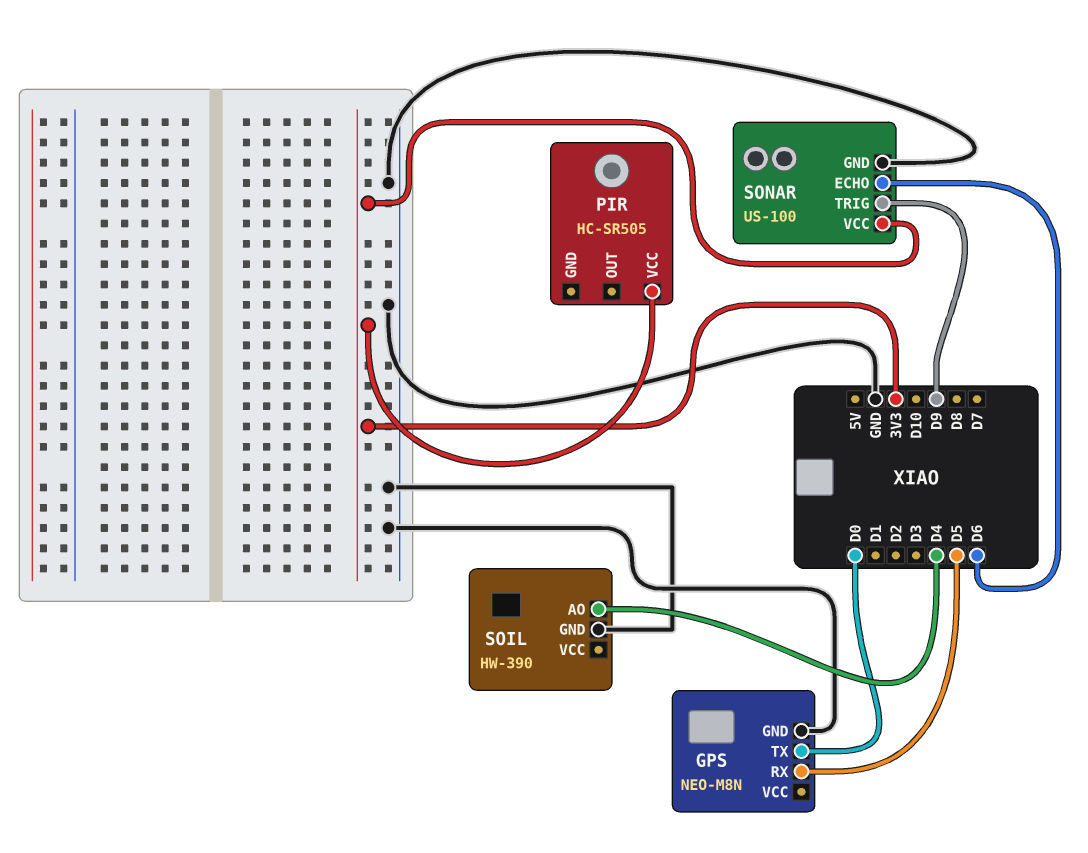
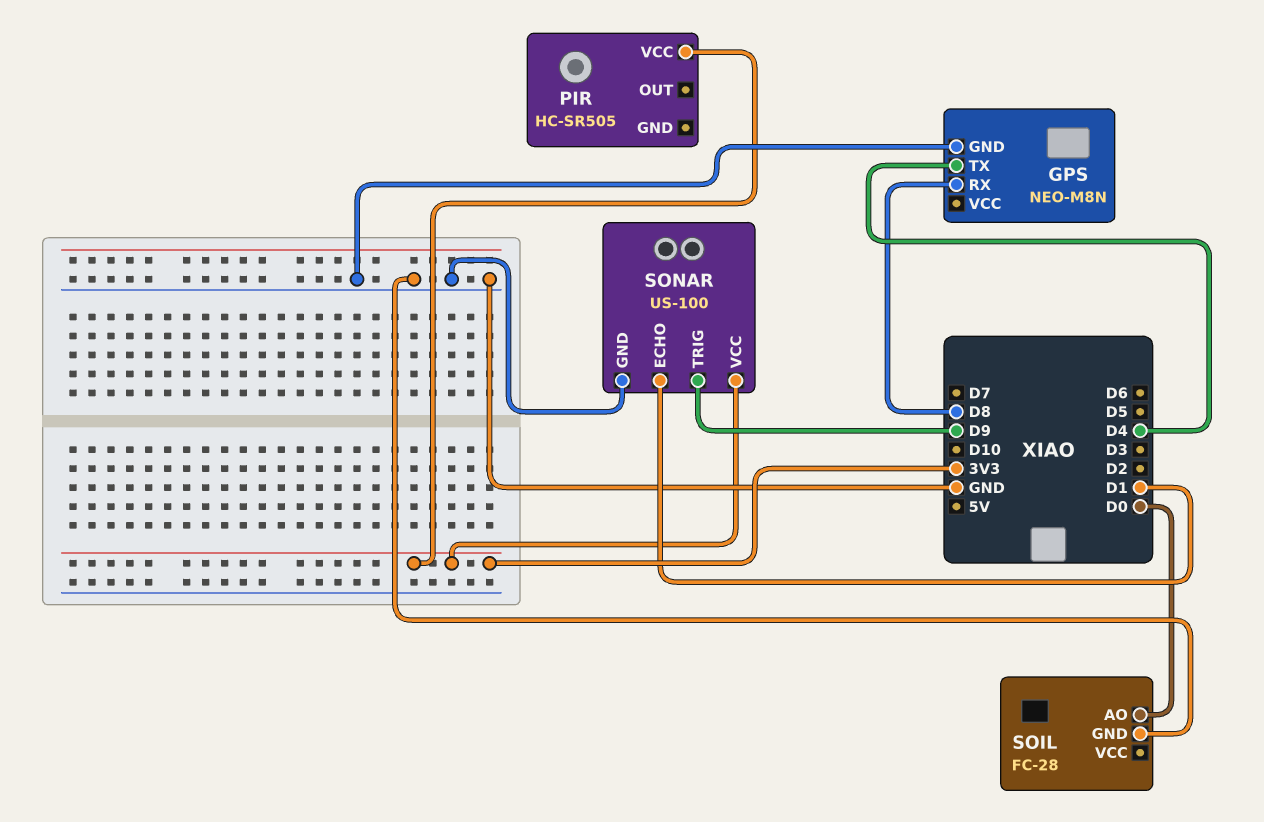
GPS pin RX: D5 -> D8
GPS pin TX: D0 -> D4
SOIL: HW-390 -> FC-28
SOIL pin AO: D4 -> D0
SONAR pin ECHO: D6 -> D1

